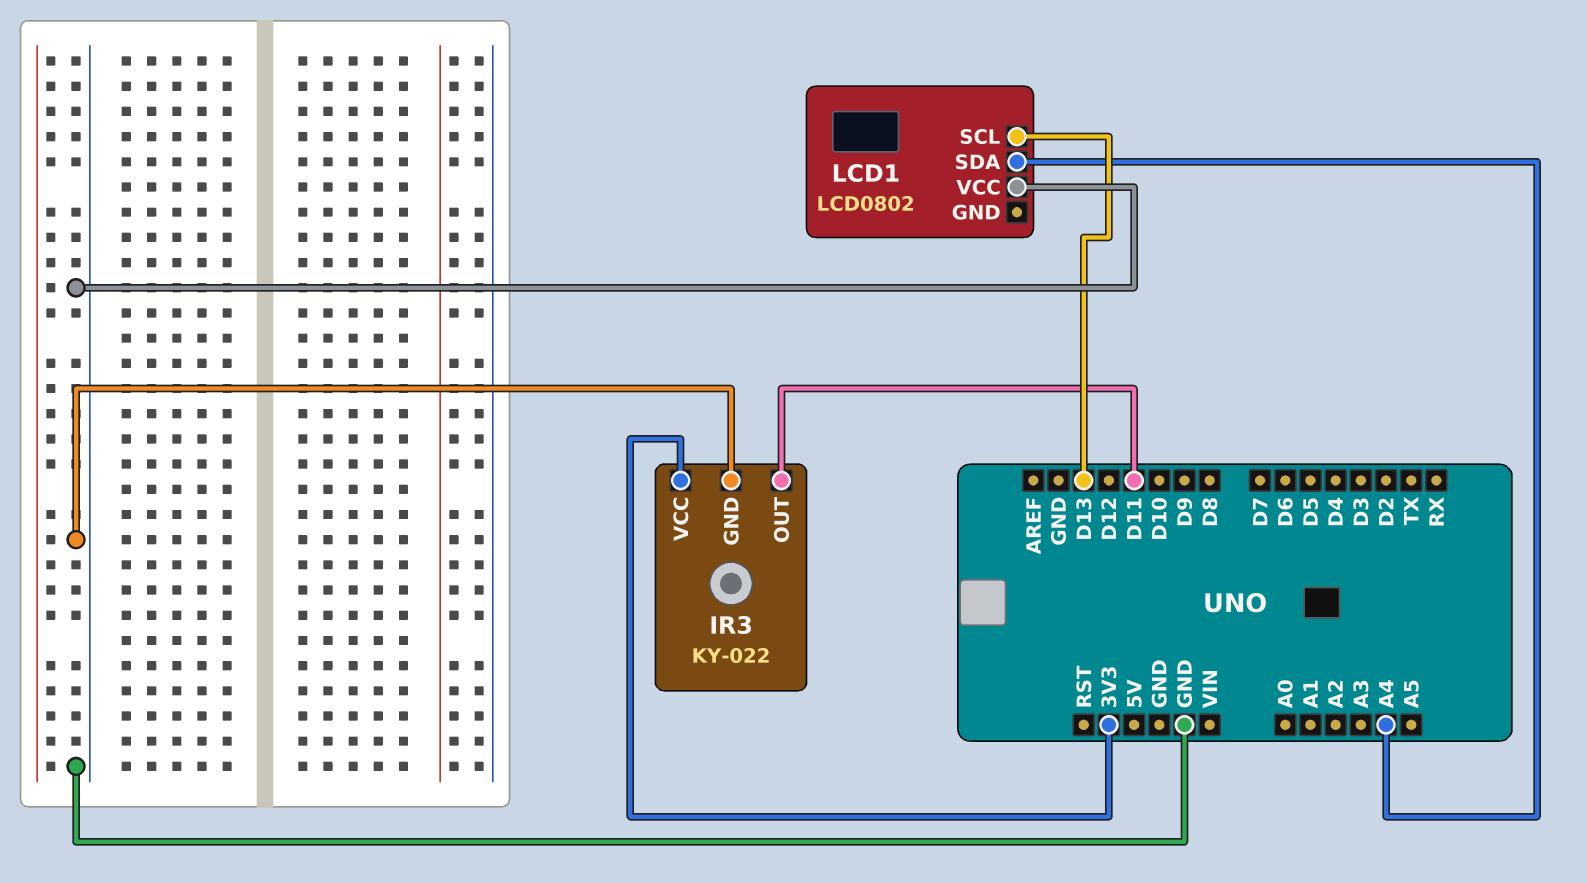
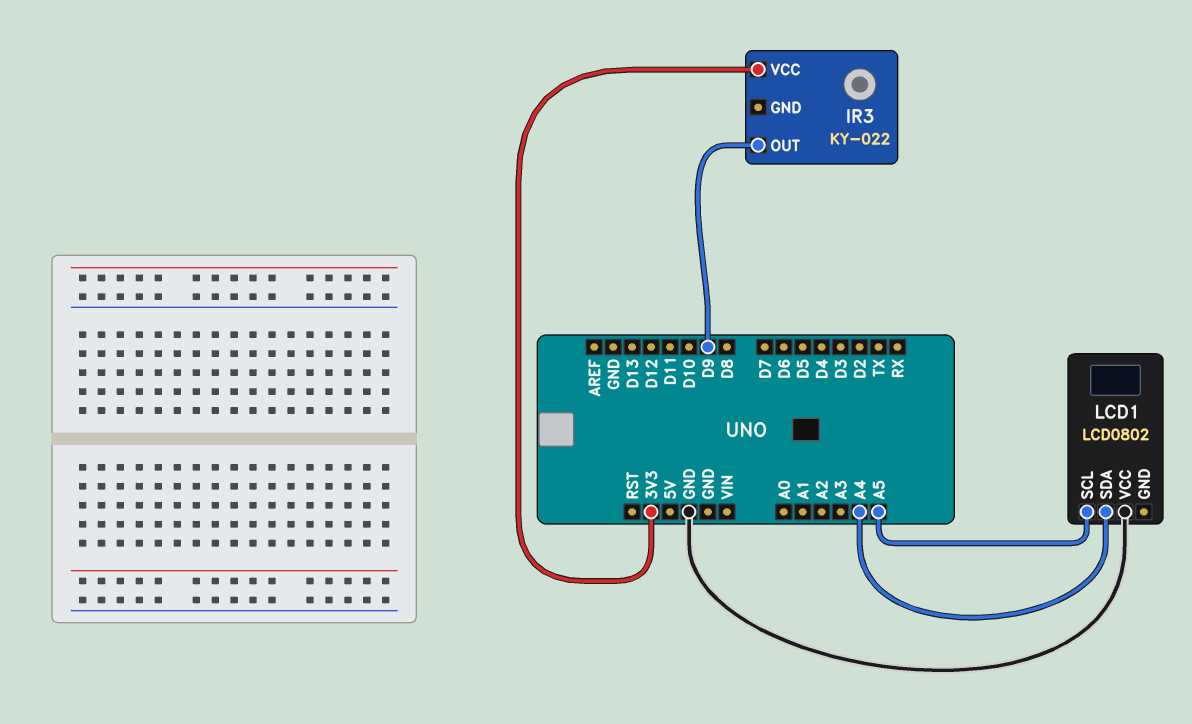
IR3 pin GND: GND -> none
IR3 pin OUT: D11 -> D9
LCD1 pin SCL: D13 -> A5

